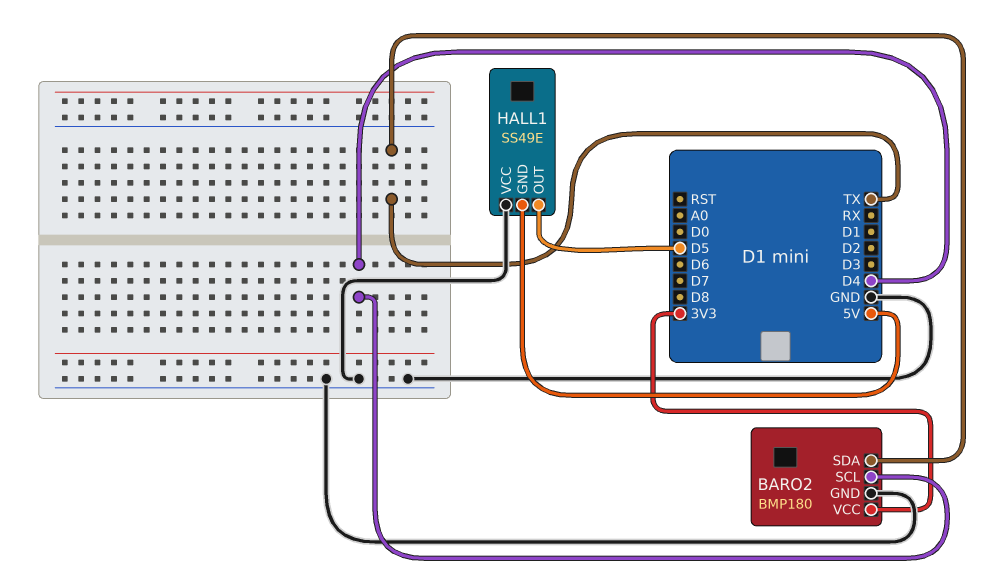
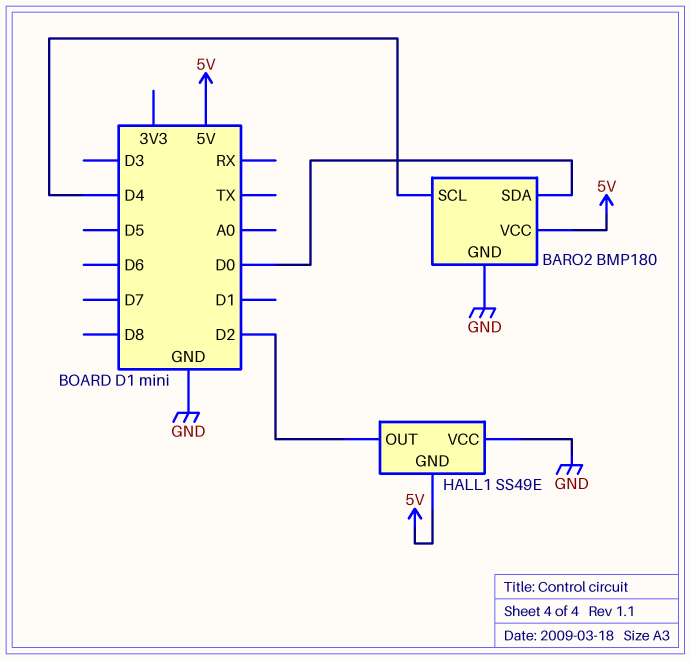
BARO2 pin SDA: TX -> D0
BARO2 pin VCC: 3V3 -> 5V
HALL1 pin OUT: D5 -> D2

